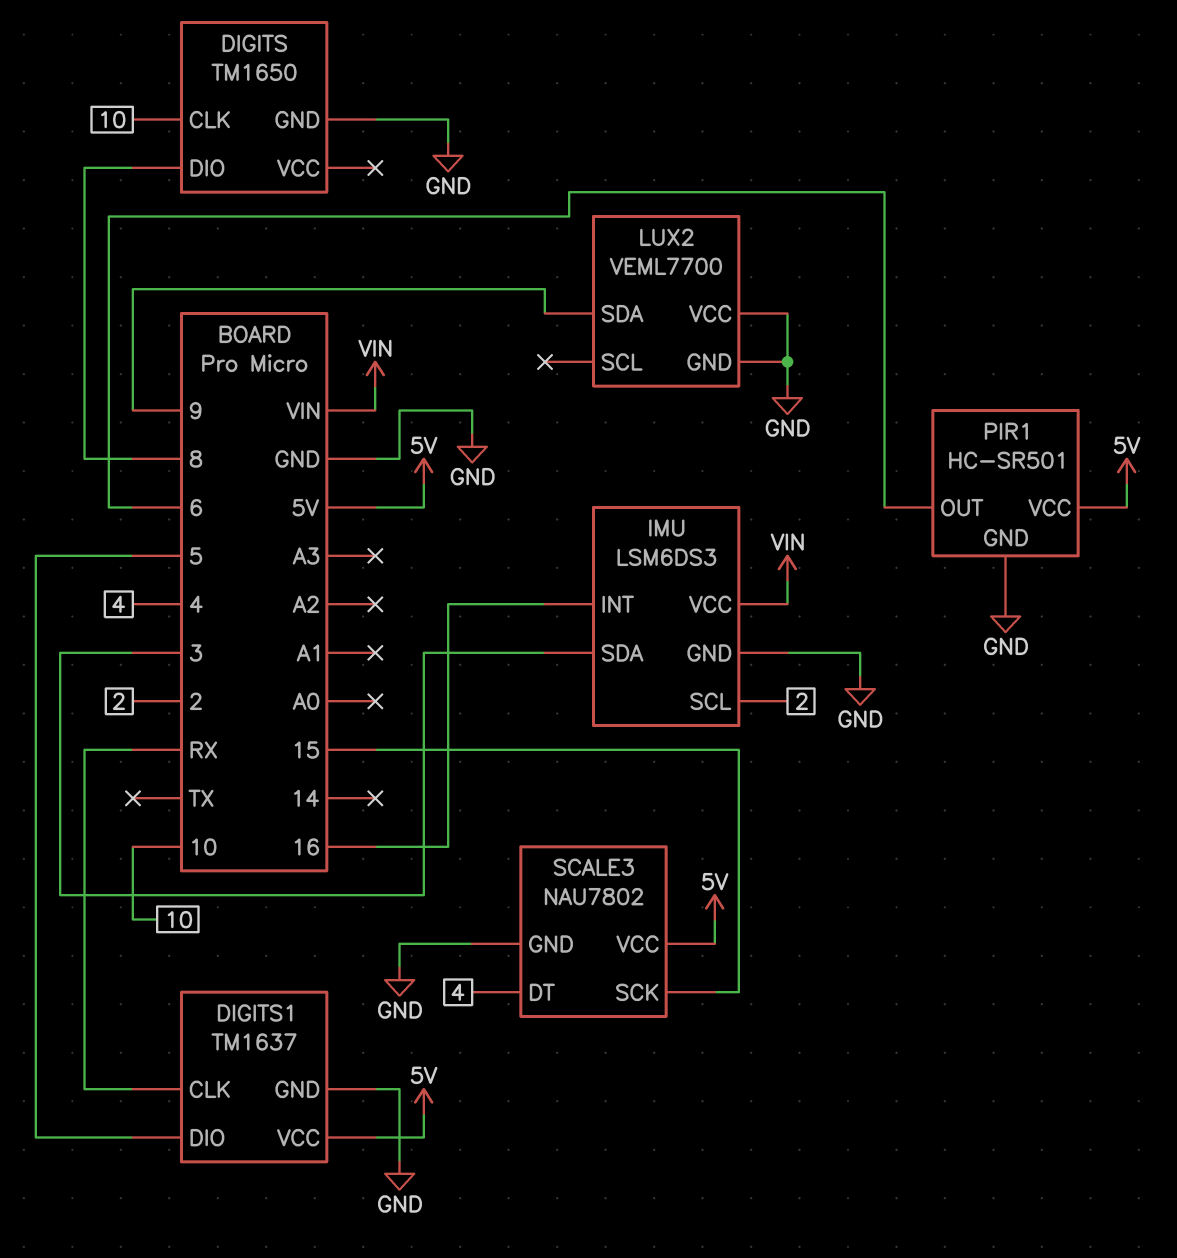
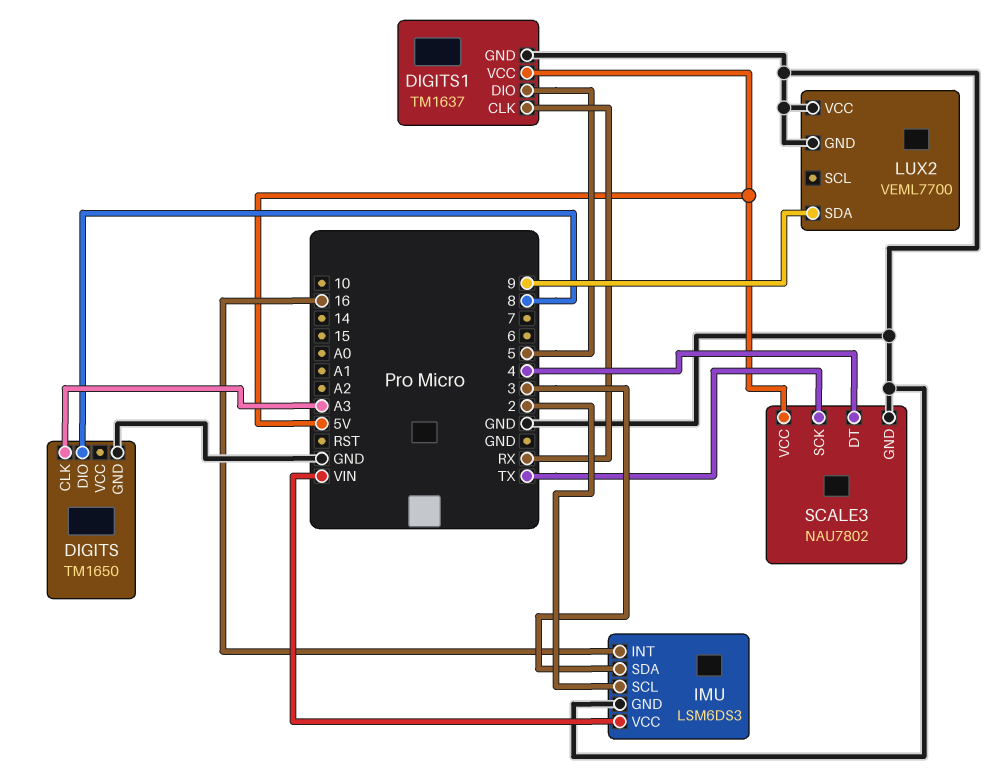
DIGITS pin CLK: 10 -> A3
PIR1: HC-SR501 -> none
PIR1 pin GND: GND -> none
PIR1 pin OUT: 6 -> none
PIR1 pin VCC: 5V -> none
SCALE3 pin SCK: 15 -> TX

